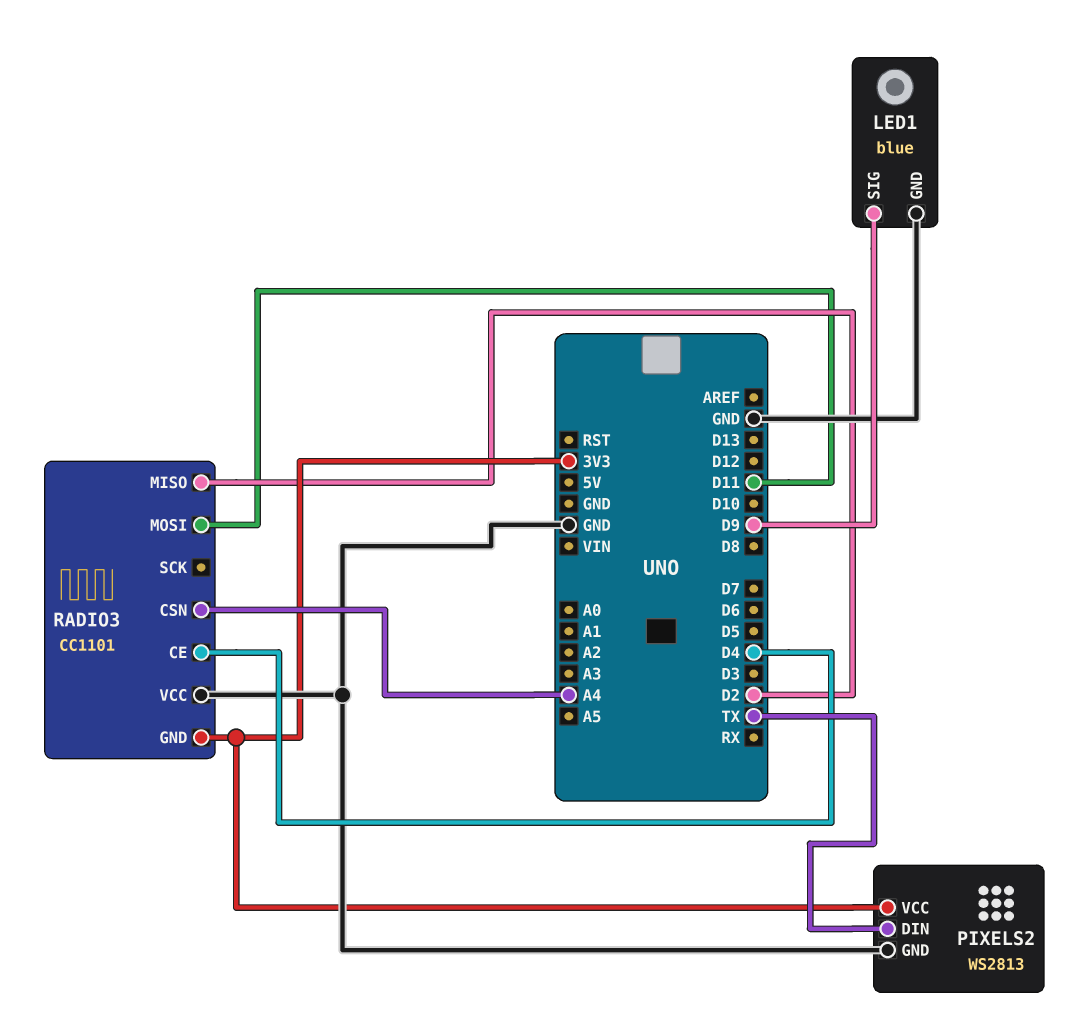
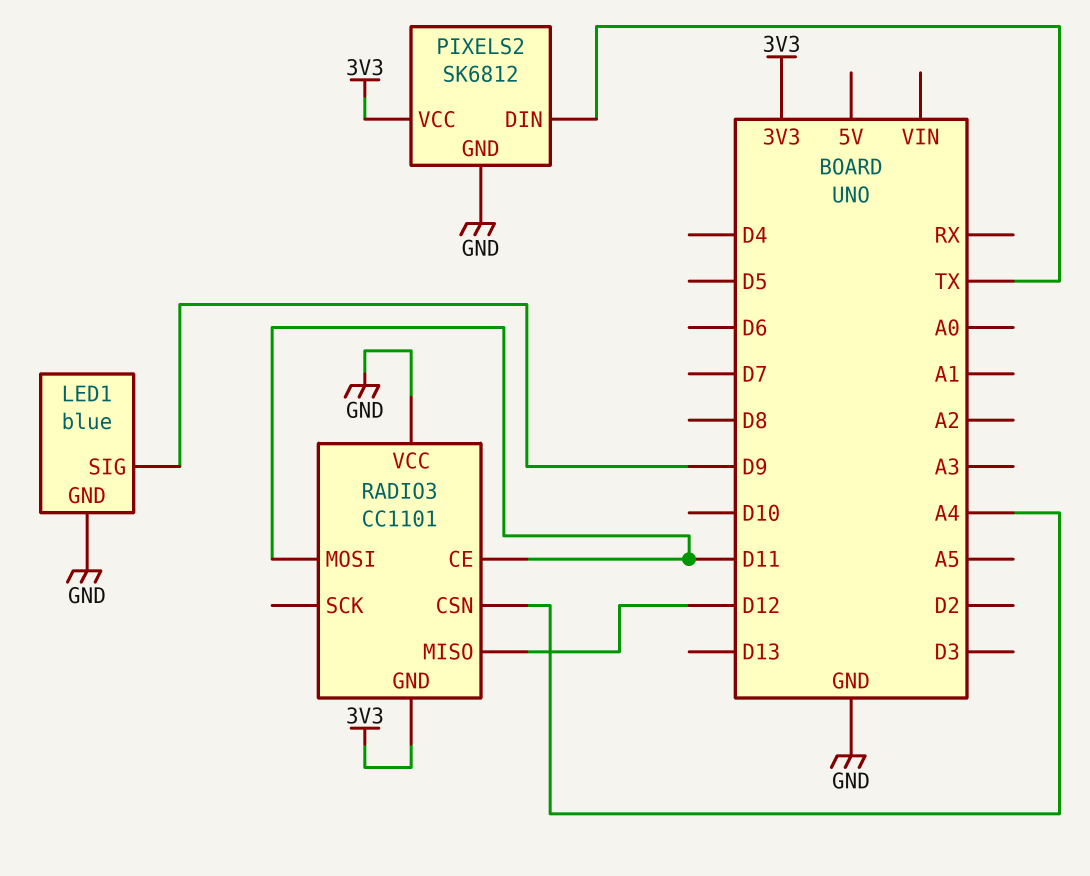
PIXELS2: WS2813 -> SK6812
RADIO3 pin CE: D4 -> D11
RADIO3 pin MISO: D2 -> D12

